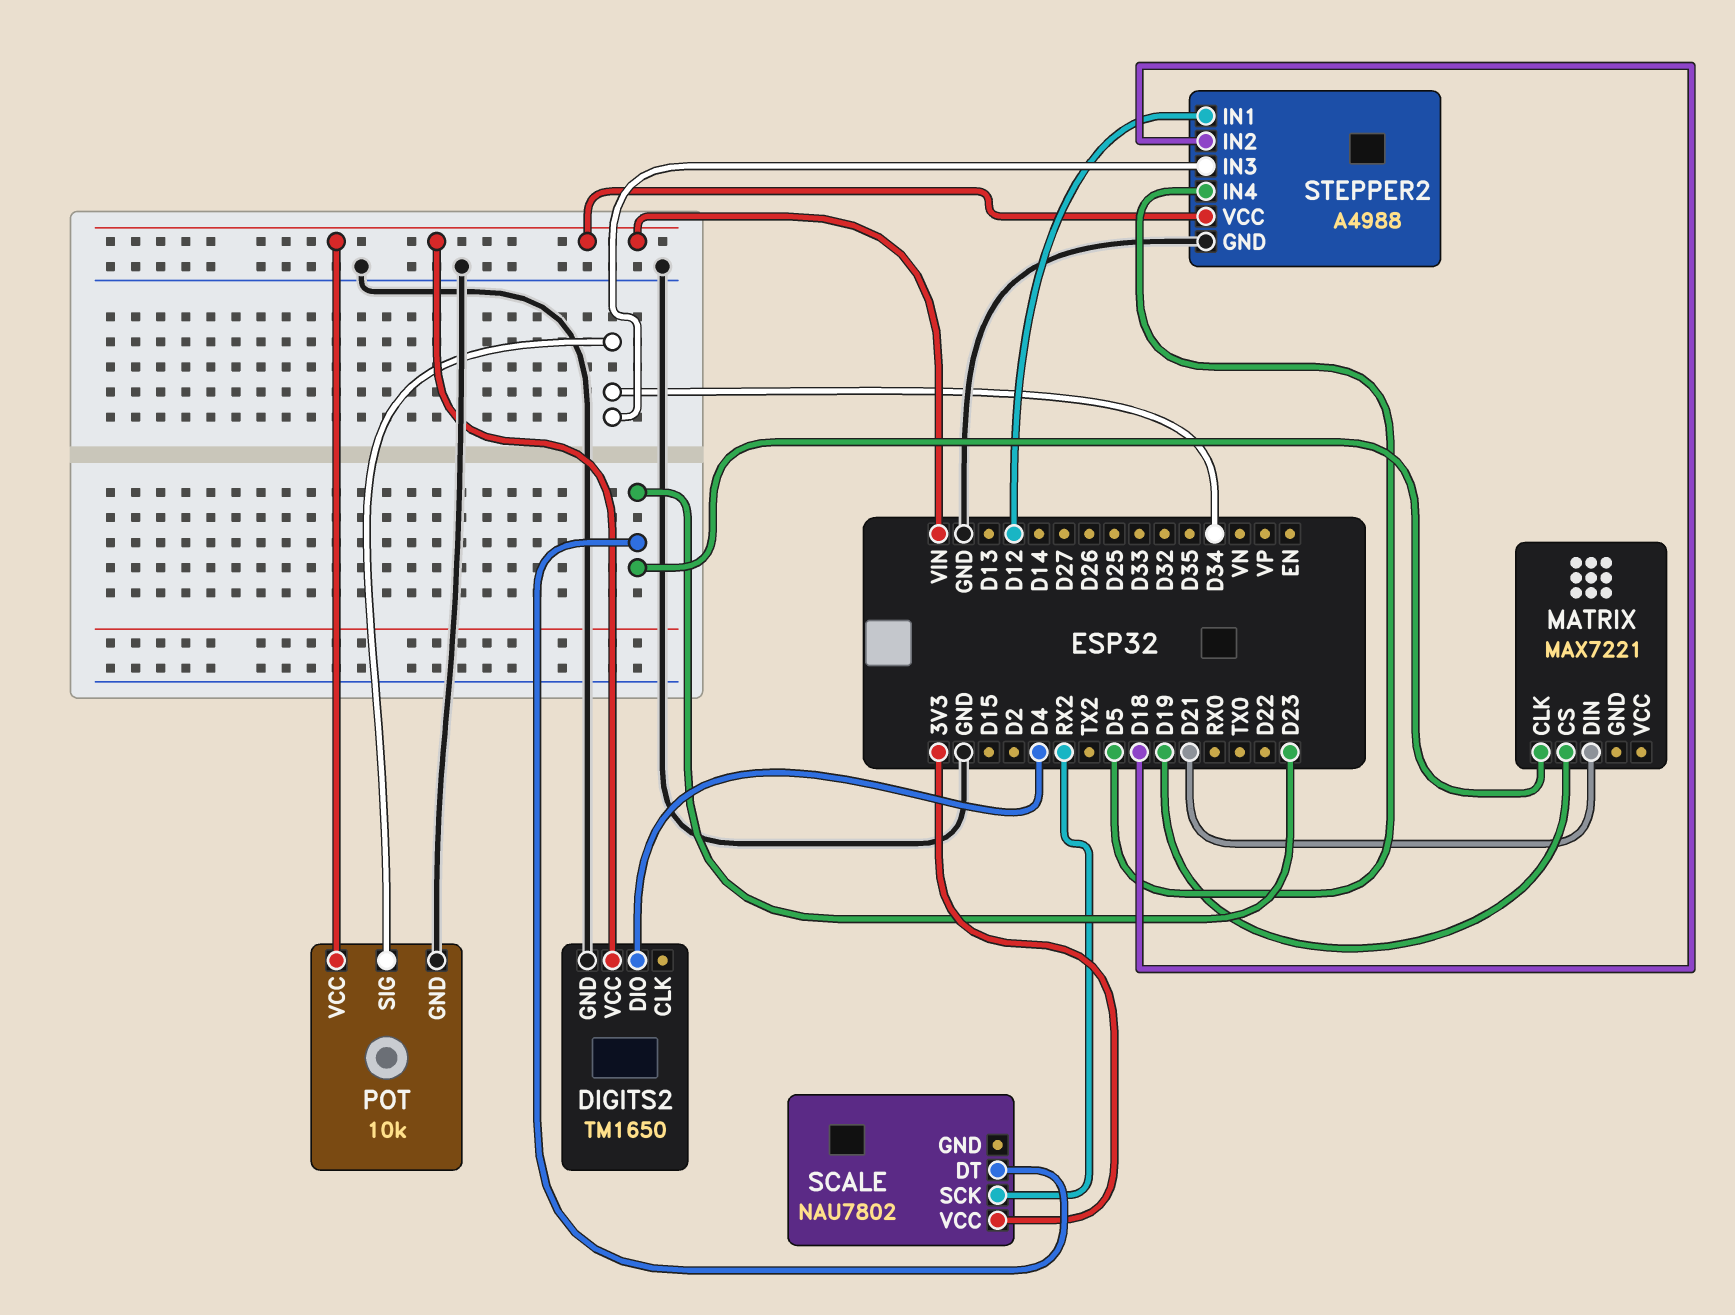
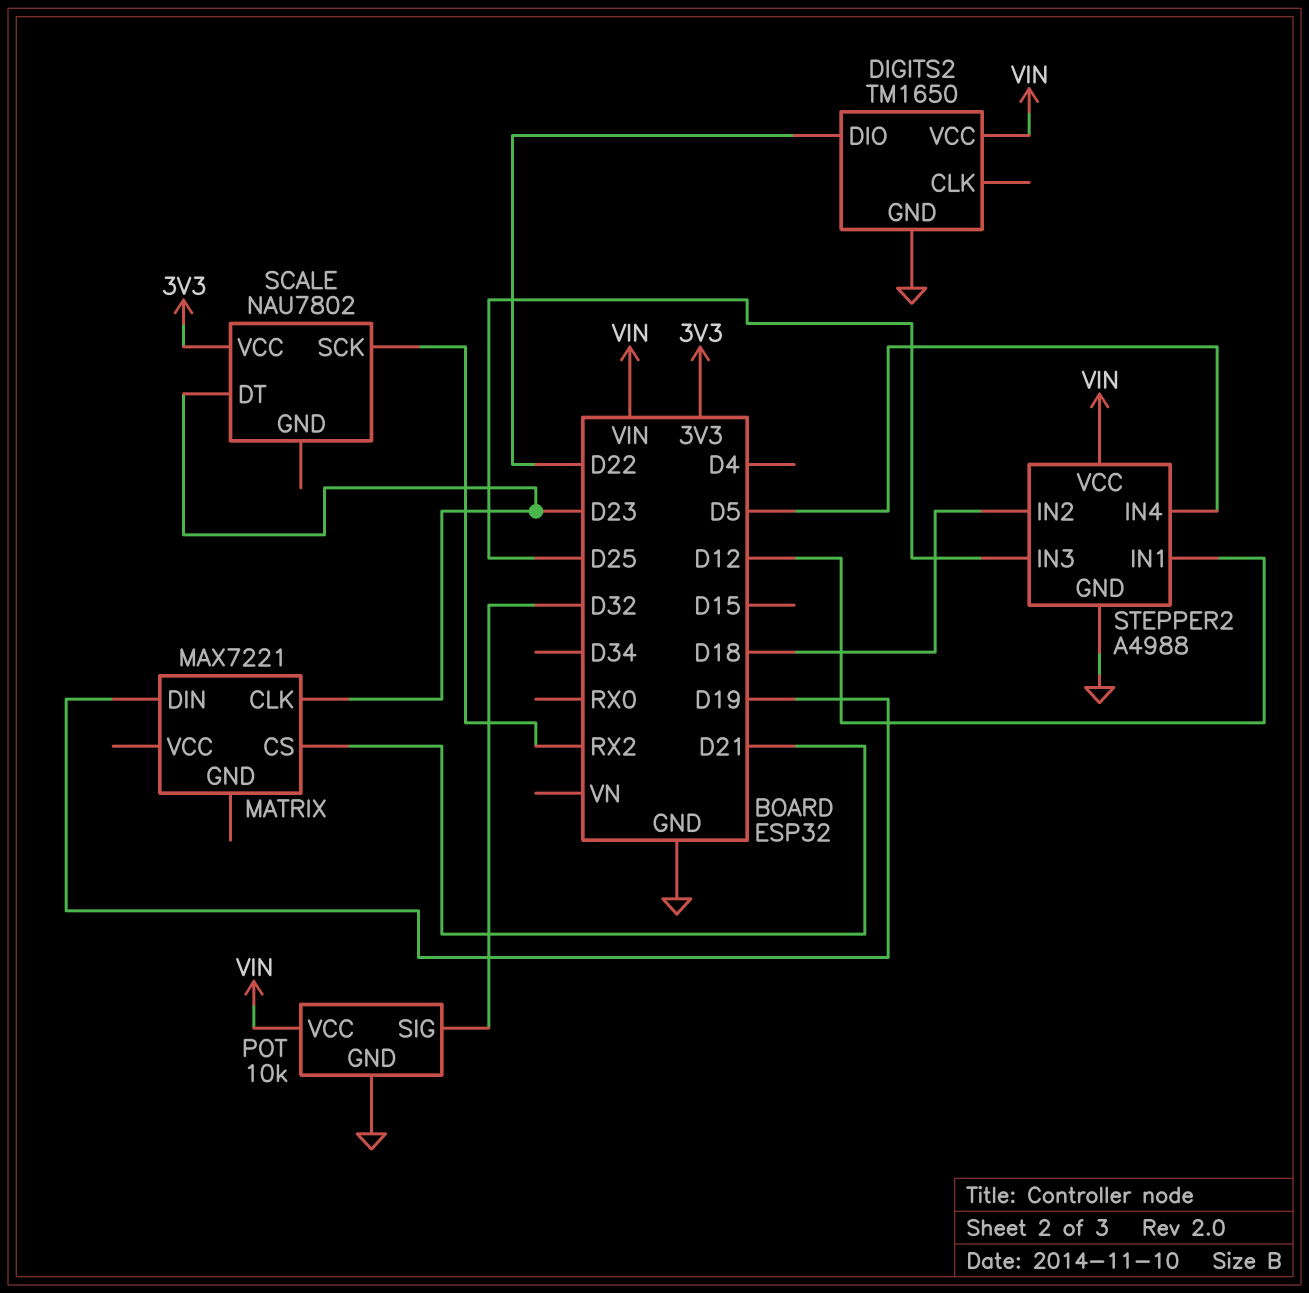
DIGITS2 pin DIO: D4 -> D22
MATRIX pin CS: D19 -> D21
MATRIX pin DIN: D21 -> D19
POT pin SIG: D34 -> D32
STEPPER2 pin IN3: D34 -> D25

